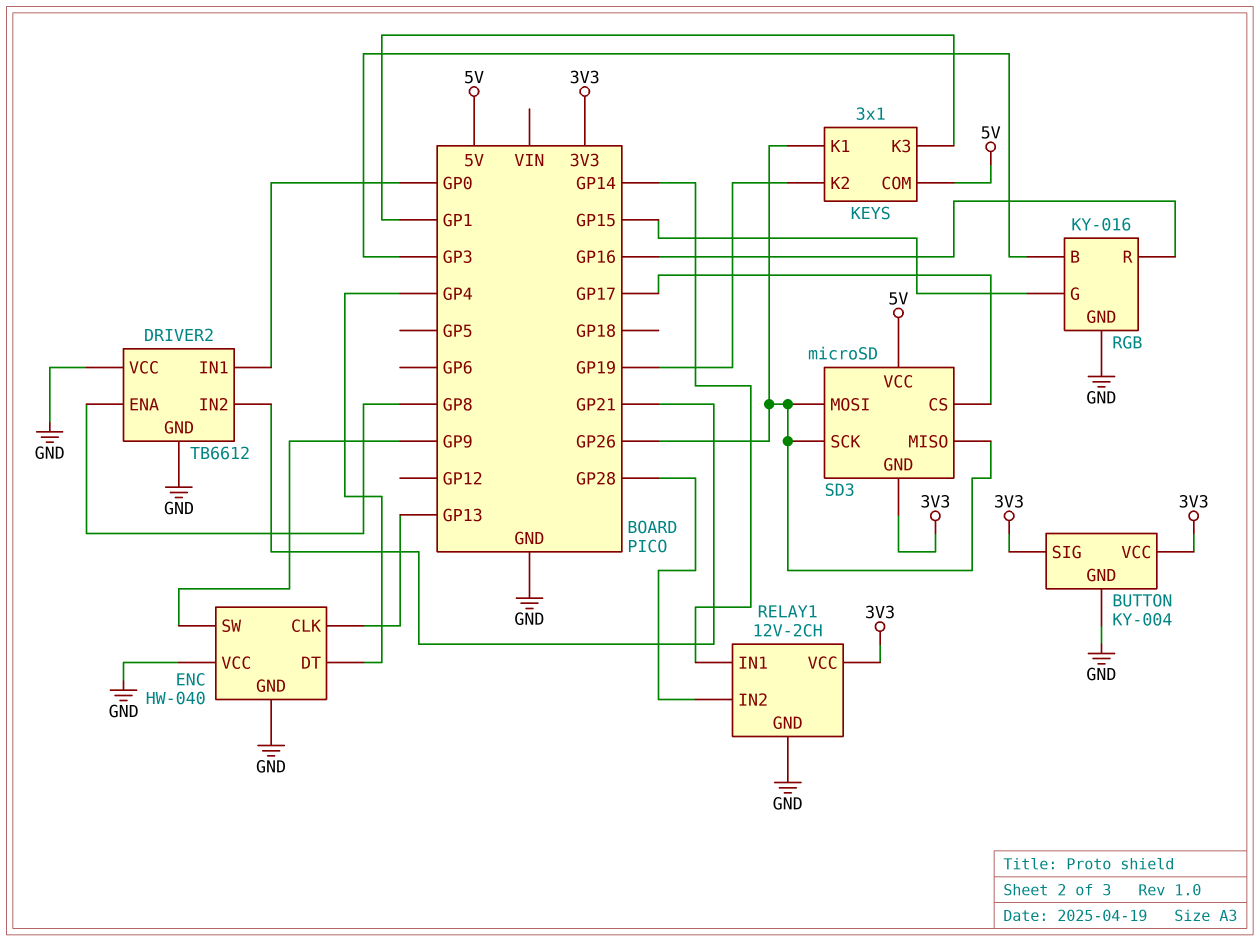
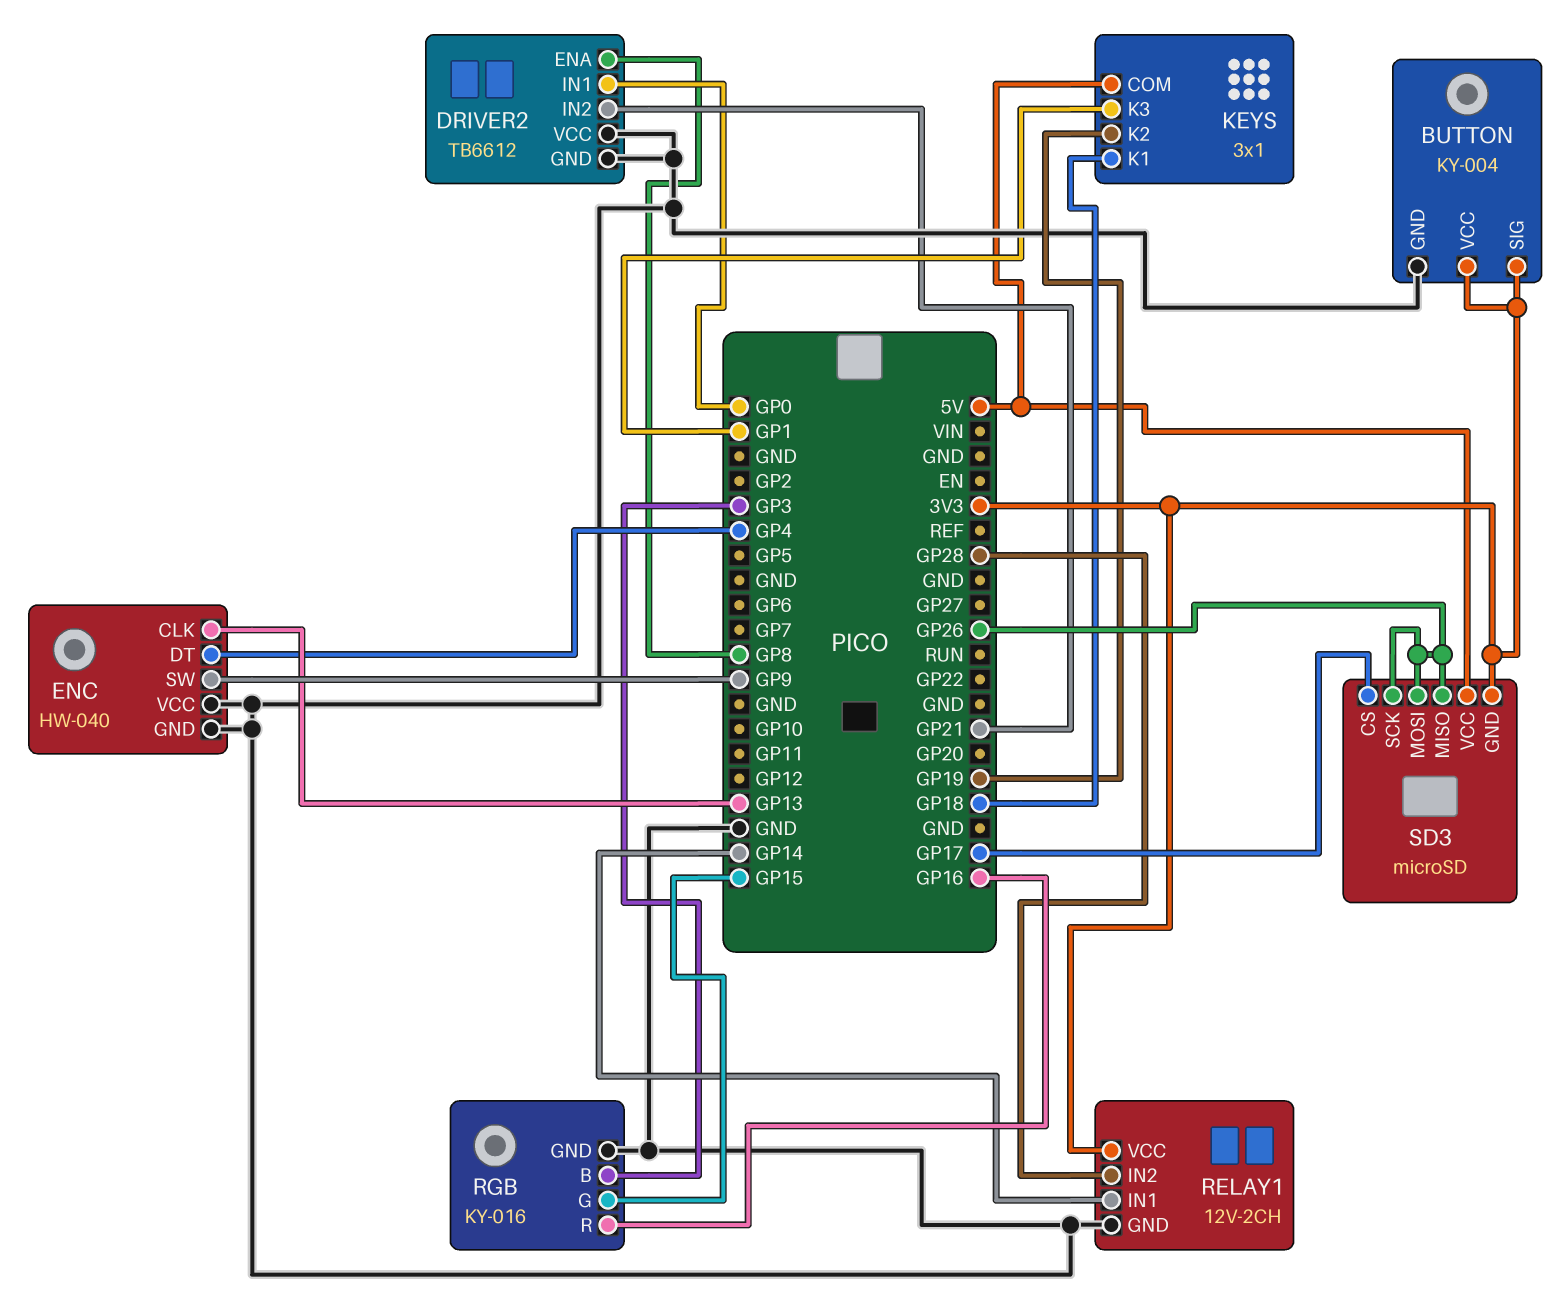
KEYS pin K1: GP26 -> GP18

